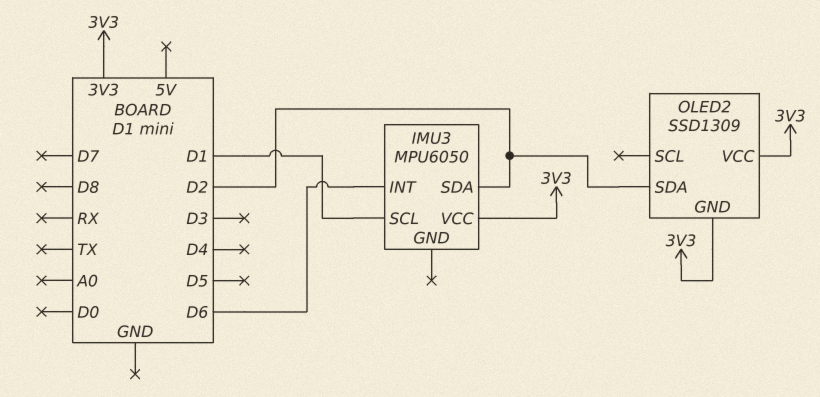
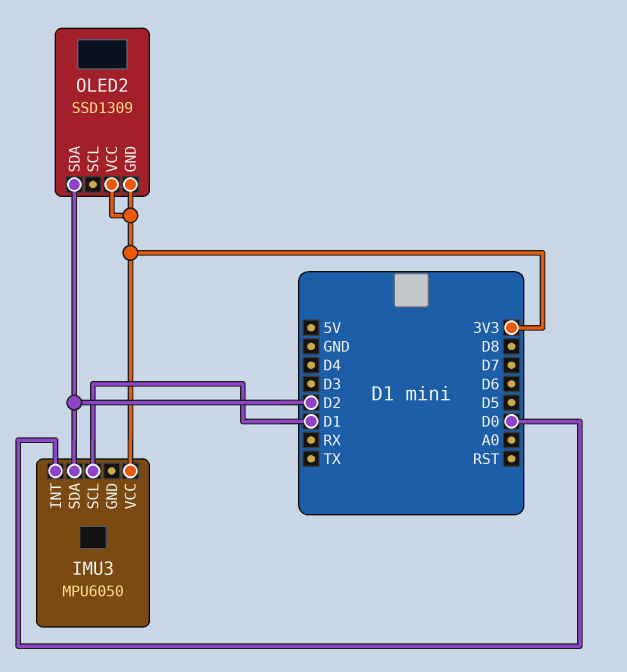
IMU3 pin INT: D6 -> D0

